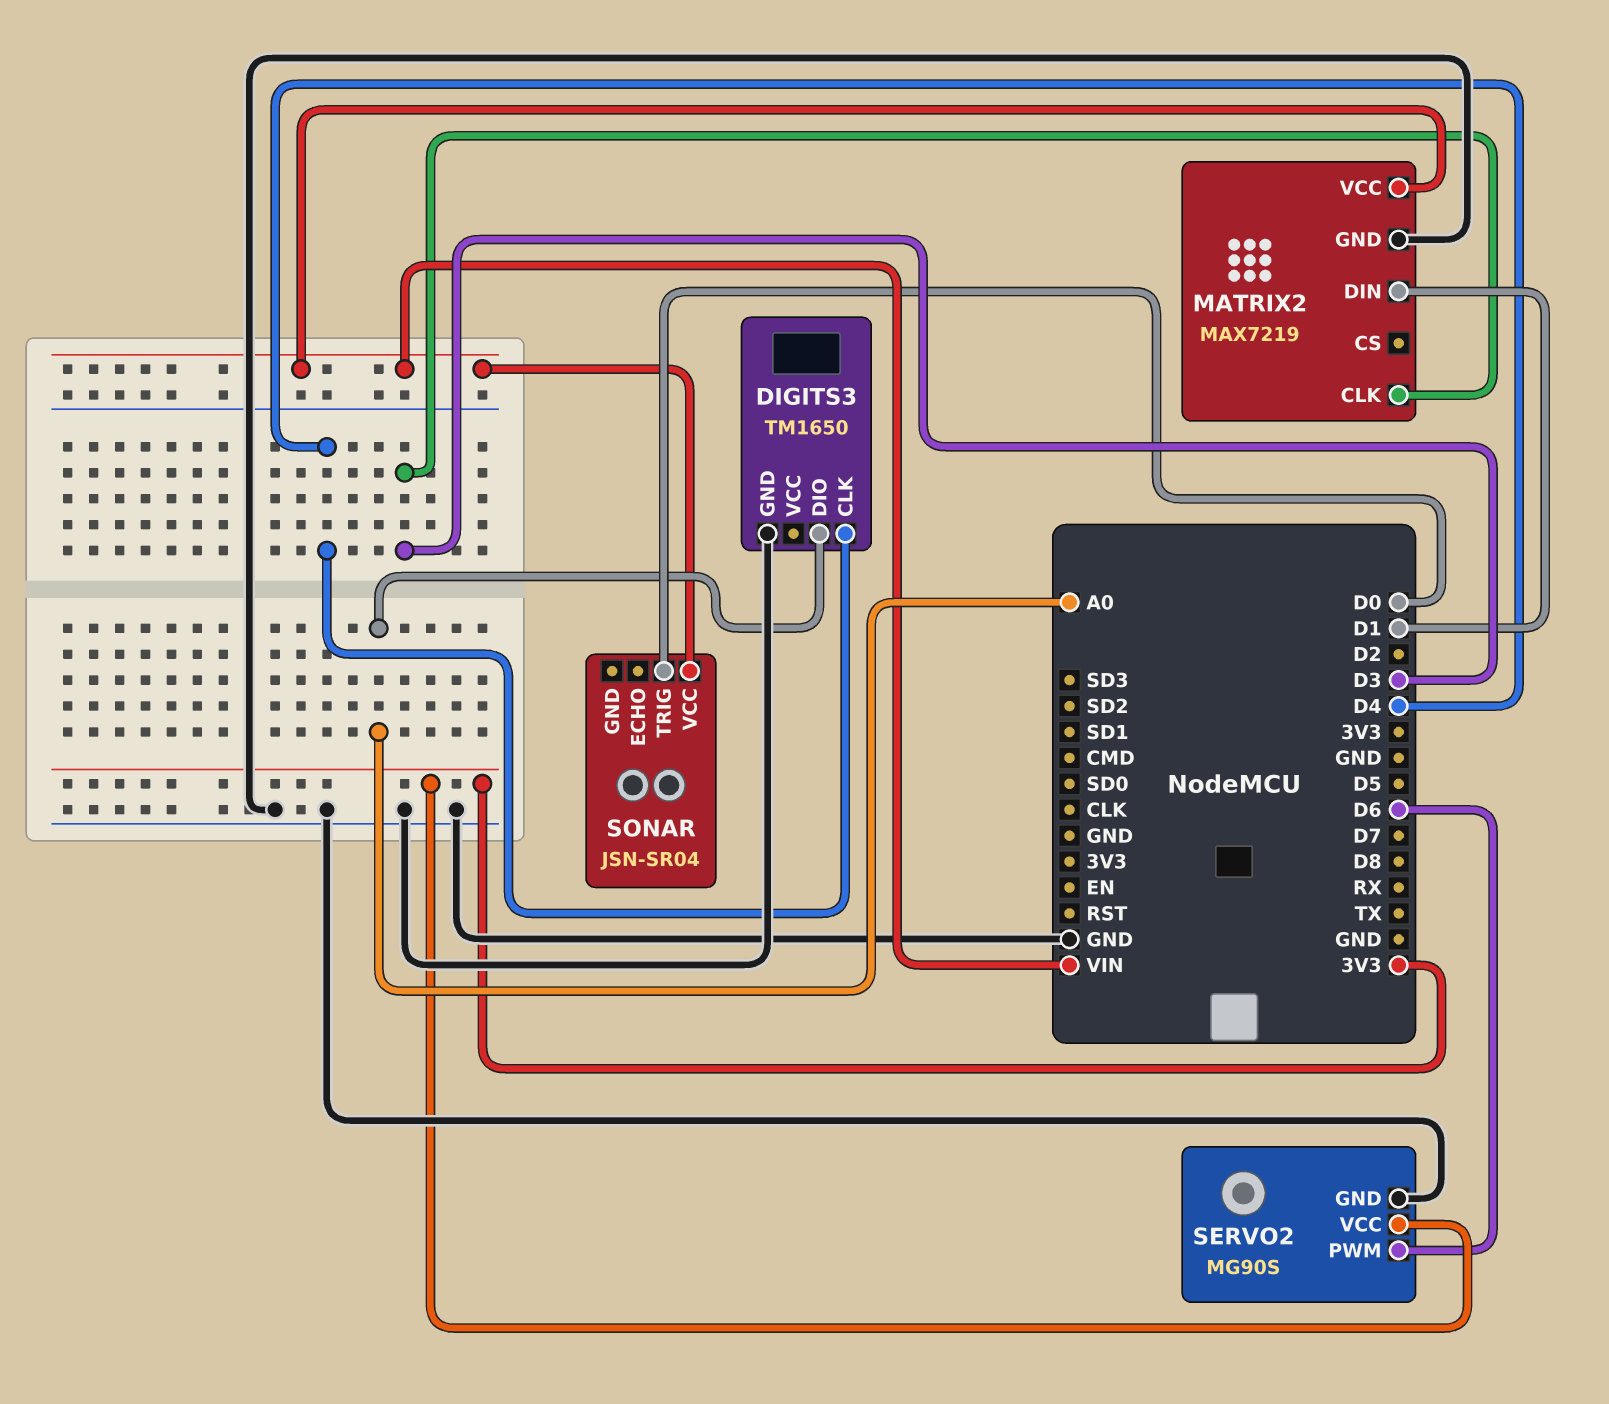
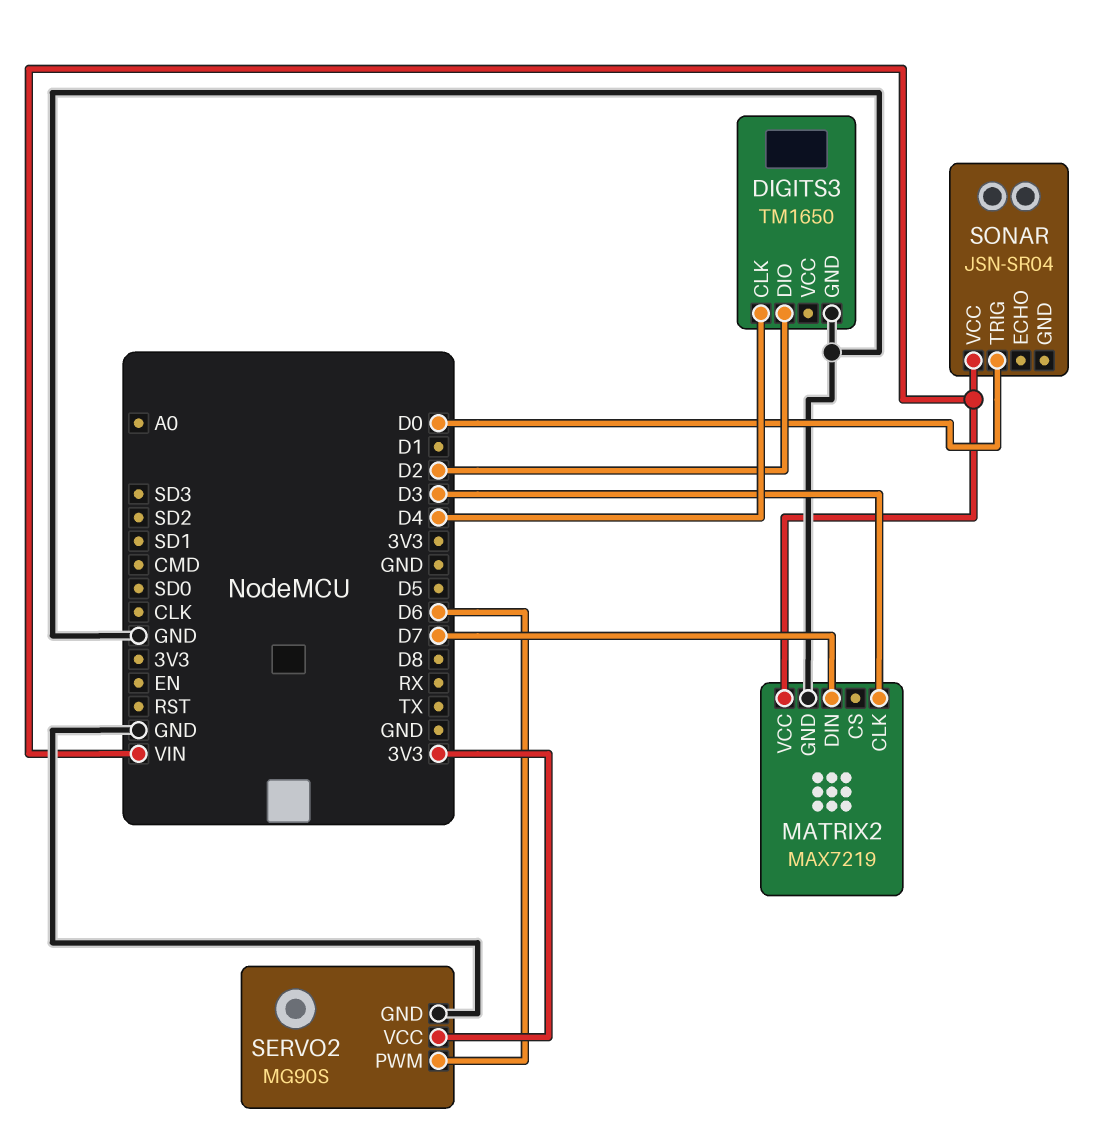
DIGITS3 pin DIO: A0 -> D2
MATRIX2 pin DIN: D1 -> D7

